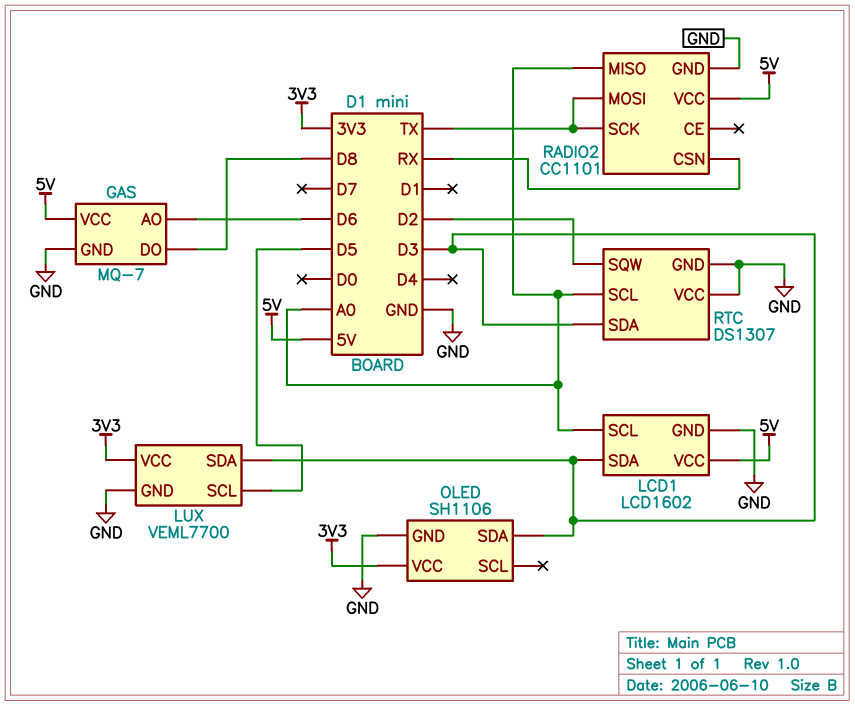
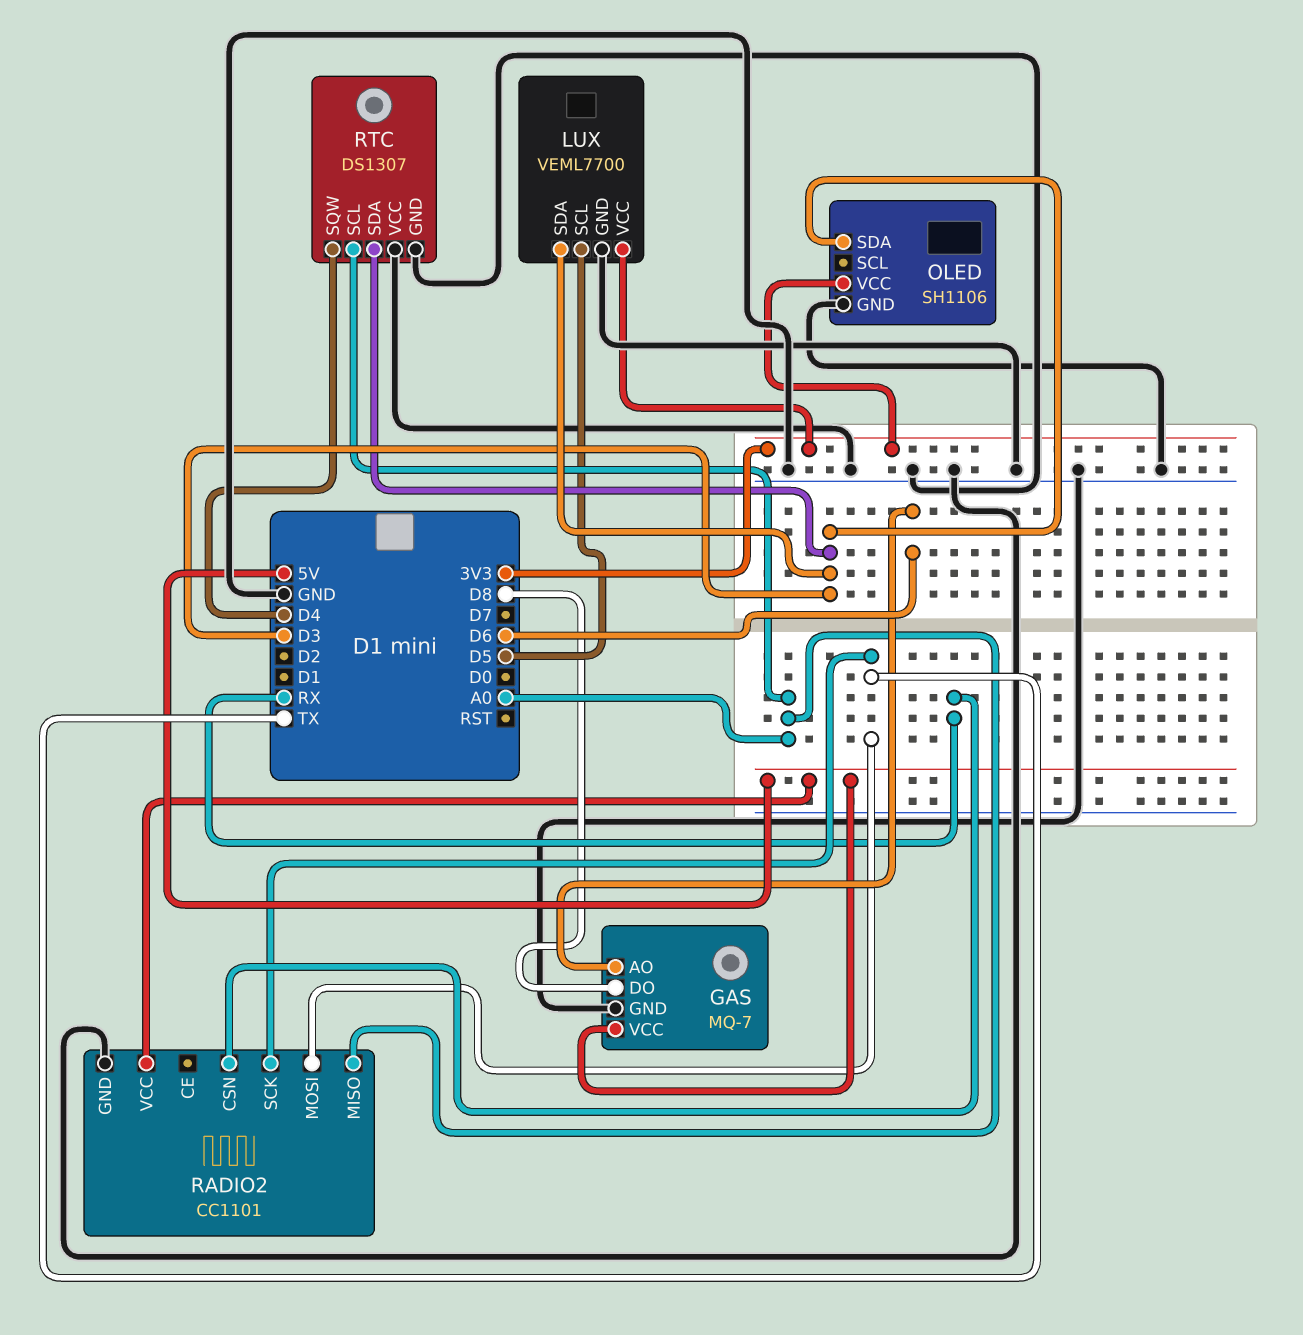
LCD1: LCD1602 -> none
LCD1 pin GND: GND -> none
LCD1 pin SCL: A0 -> none
LCD1 pin SDA: D3 -> none
LCD1 pin VCC: 5V -> none
RTC pin SQW: D2 -> D4

